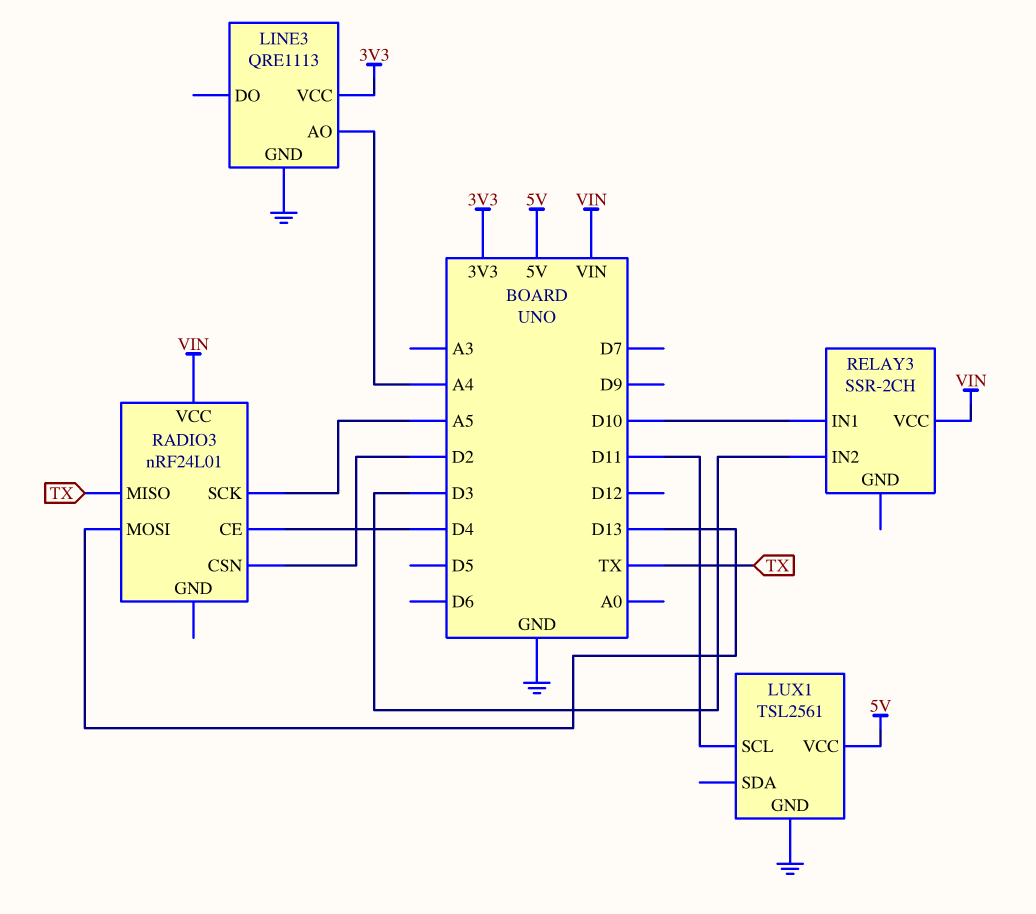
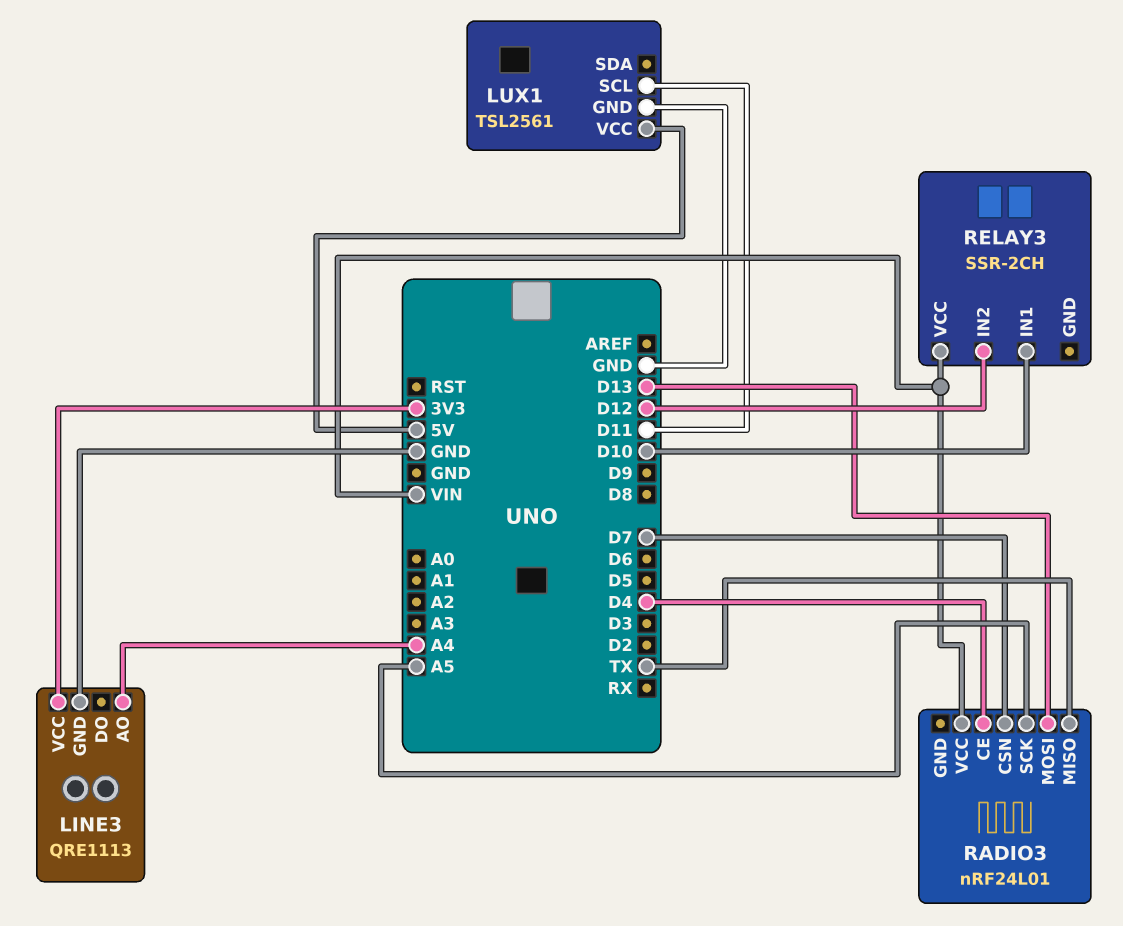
RADIO3 pin CSN: D2 -> D7
RELAY3 pin IN2: D3 -> D12

